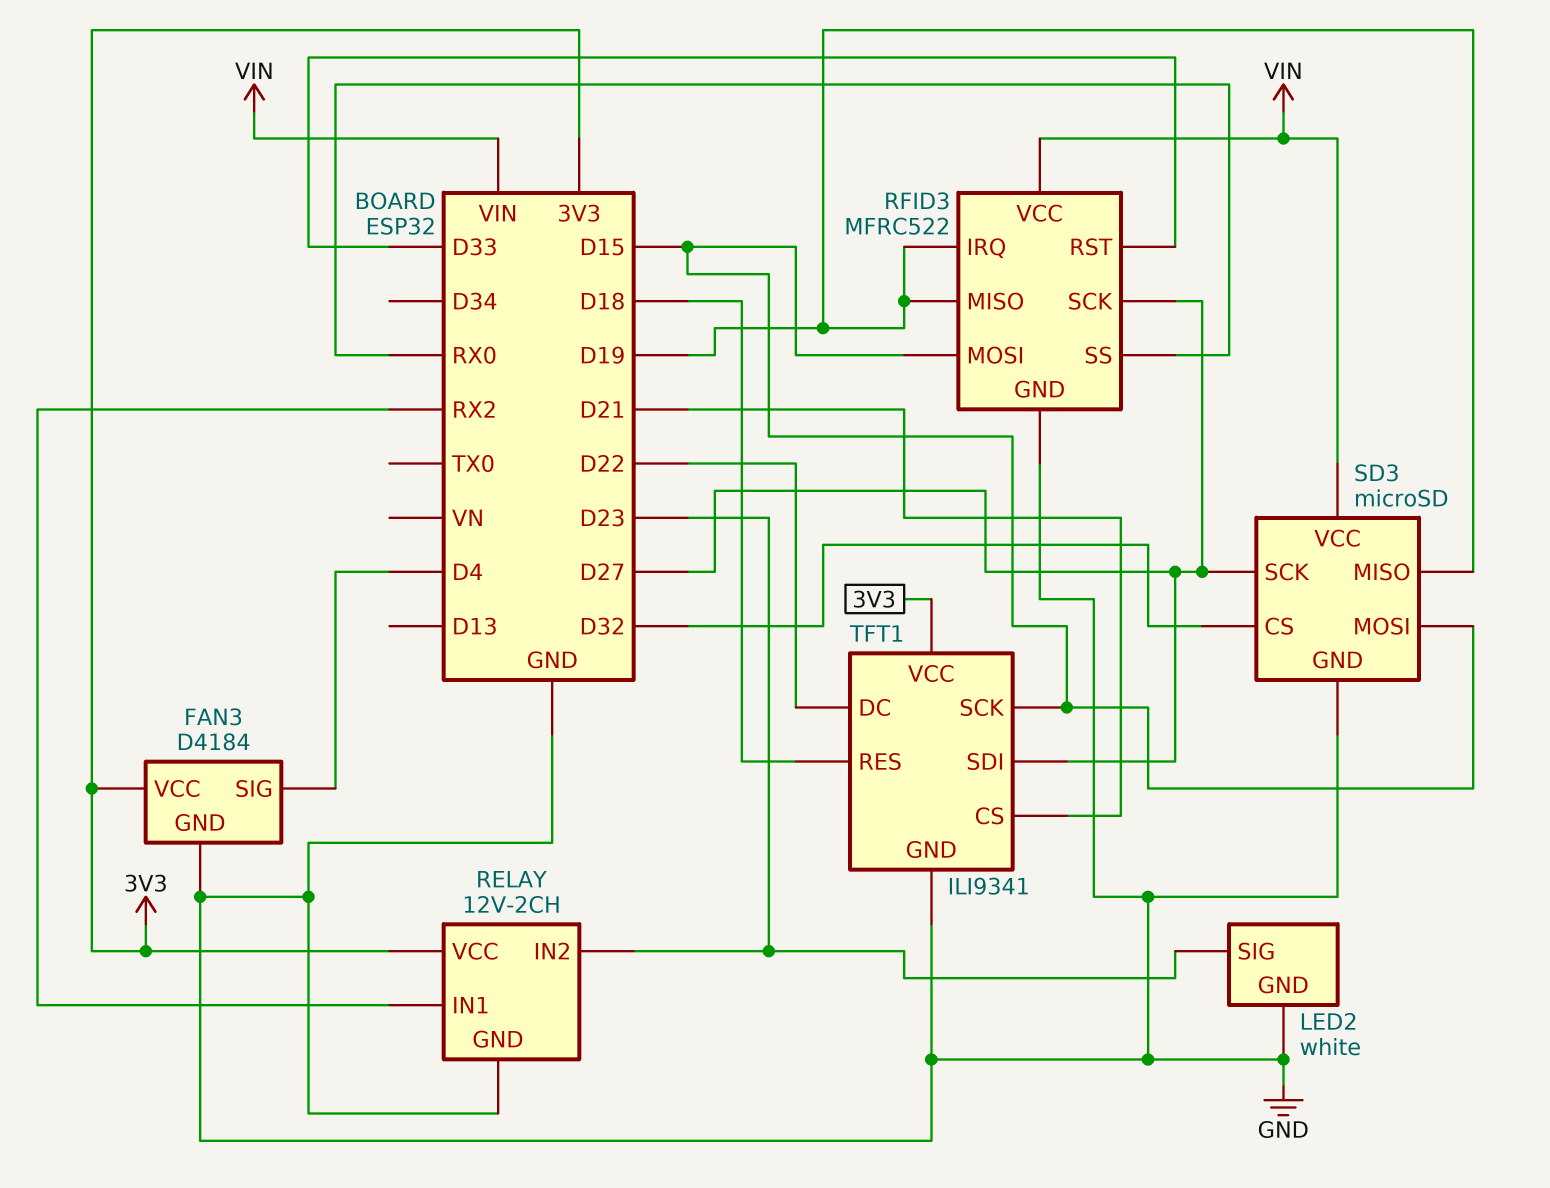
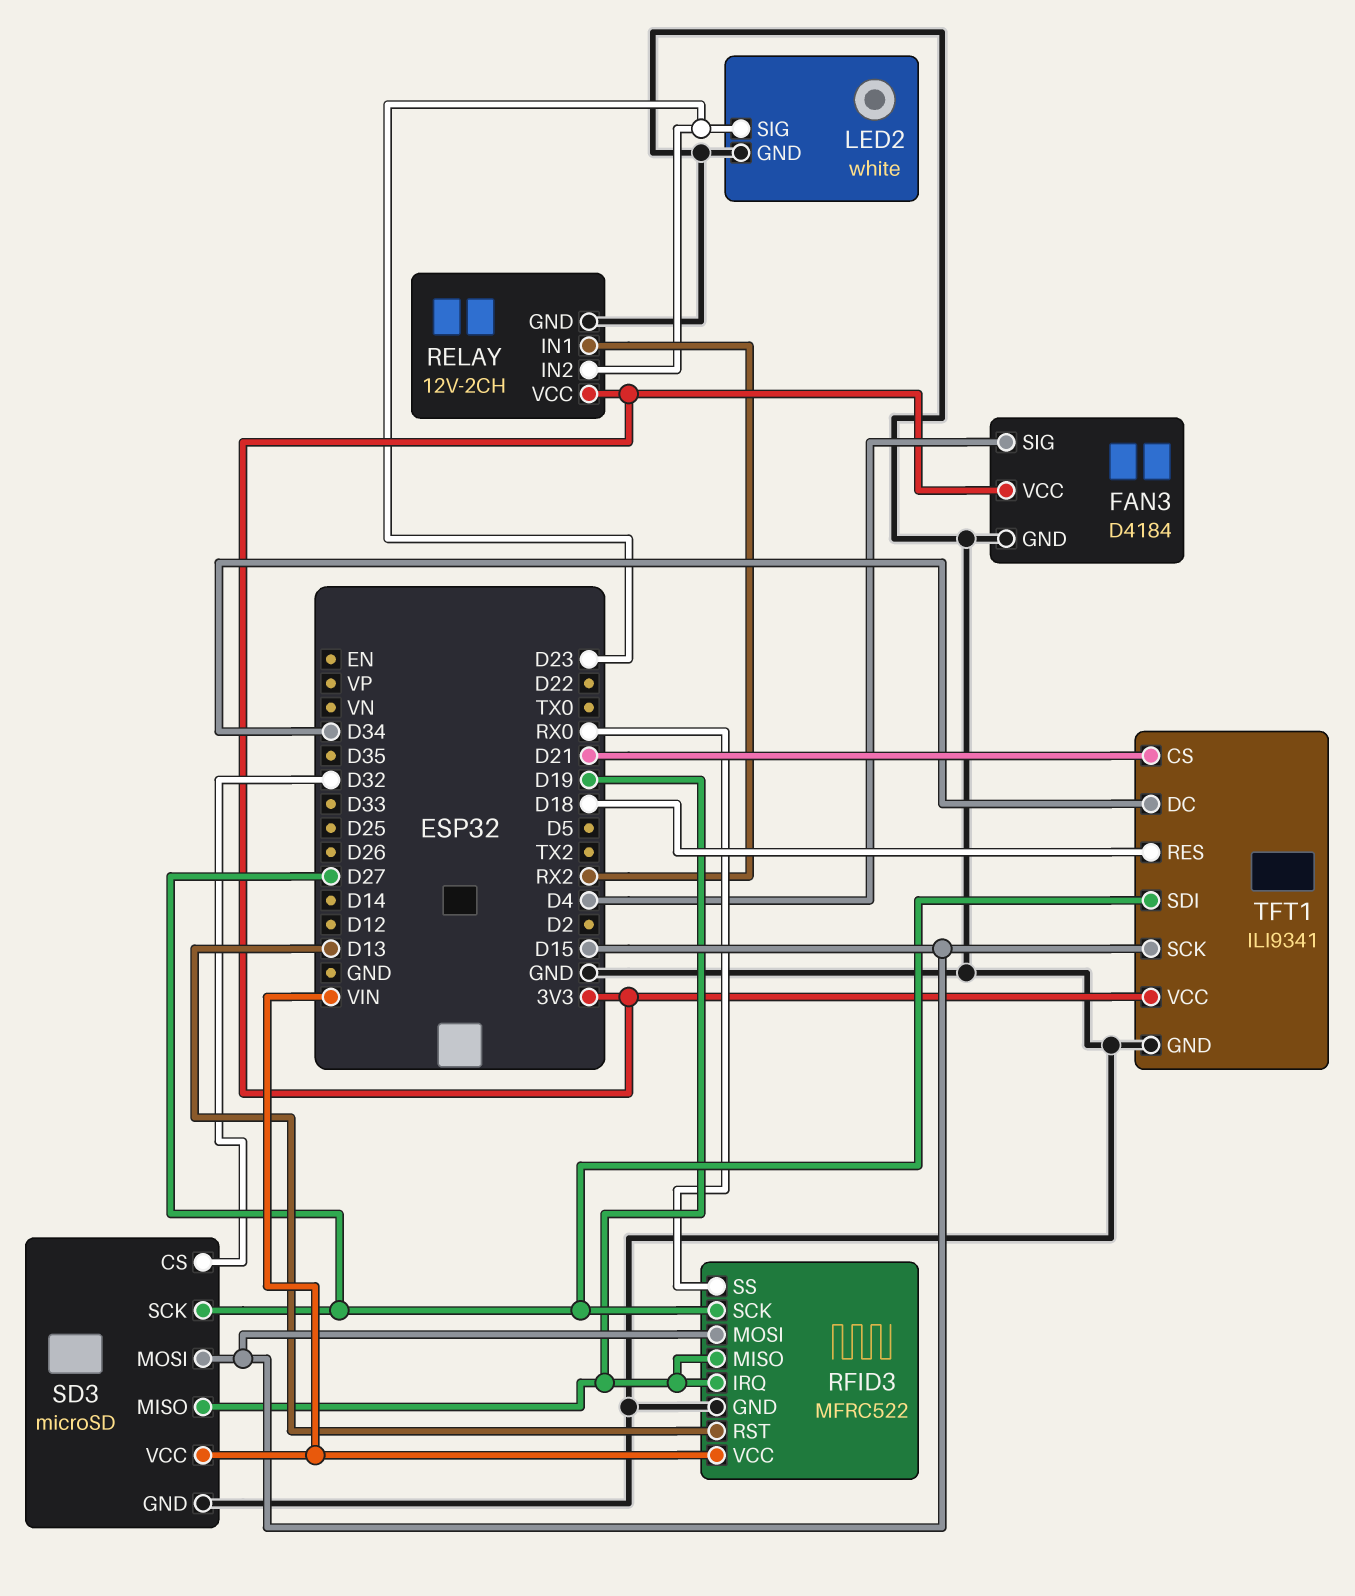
RFID3 pin RST: D33 -> D13
TFT1 pin DC: D22 -> D34

